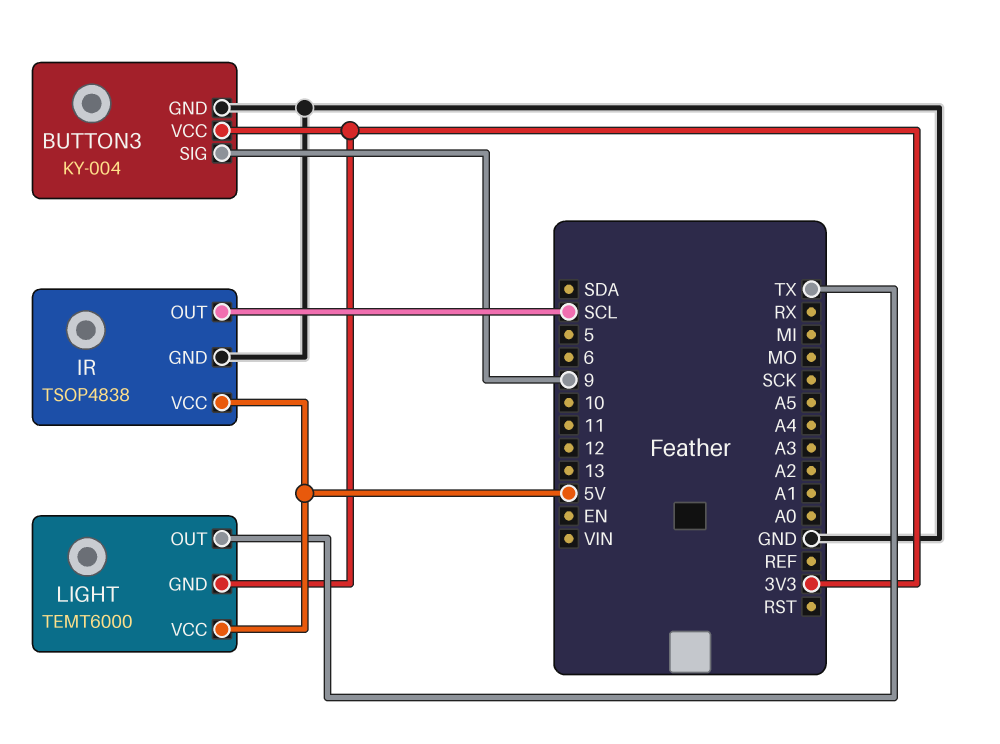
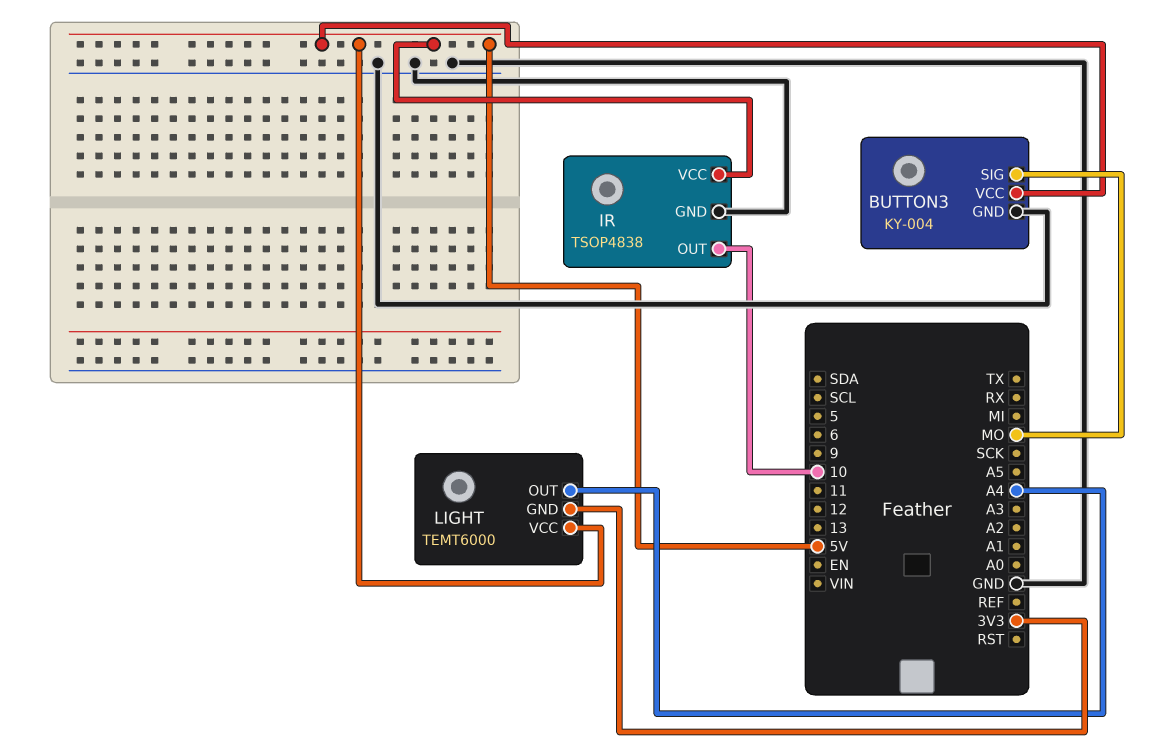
BUTTON3 pin SIG: 9 -> MO
BUTTON3 pin VCC: 3V3 -> 5V
IR pin OUT: SCL -> 10
LIGHT pin OUT: TX -> A4

